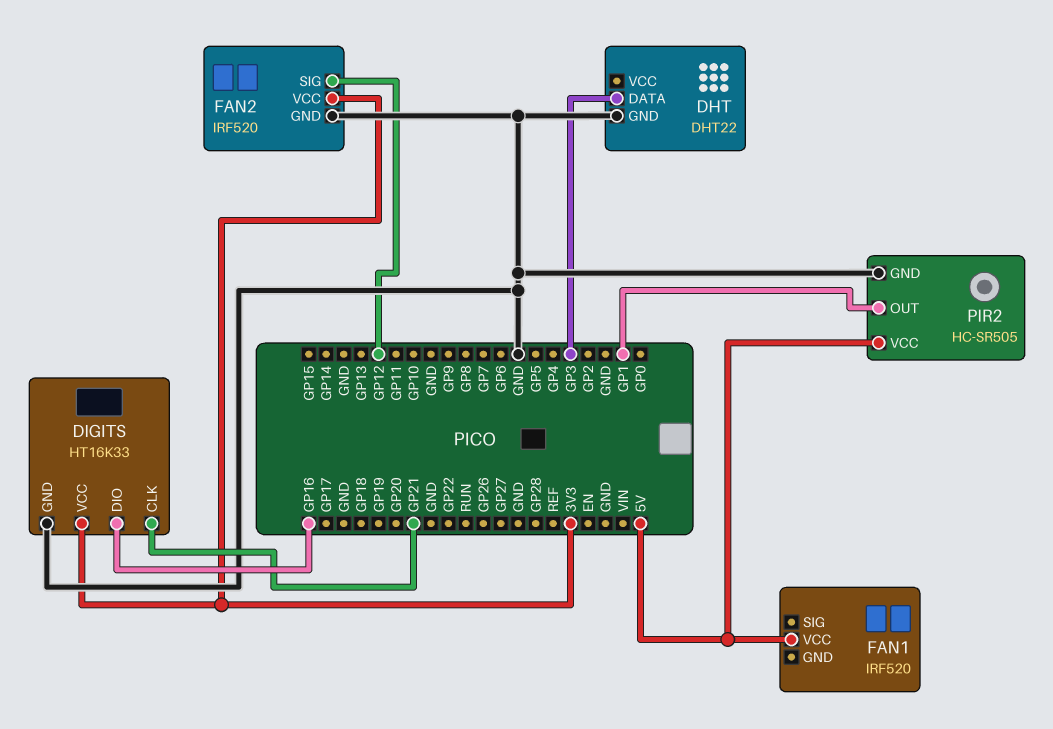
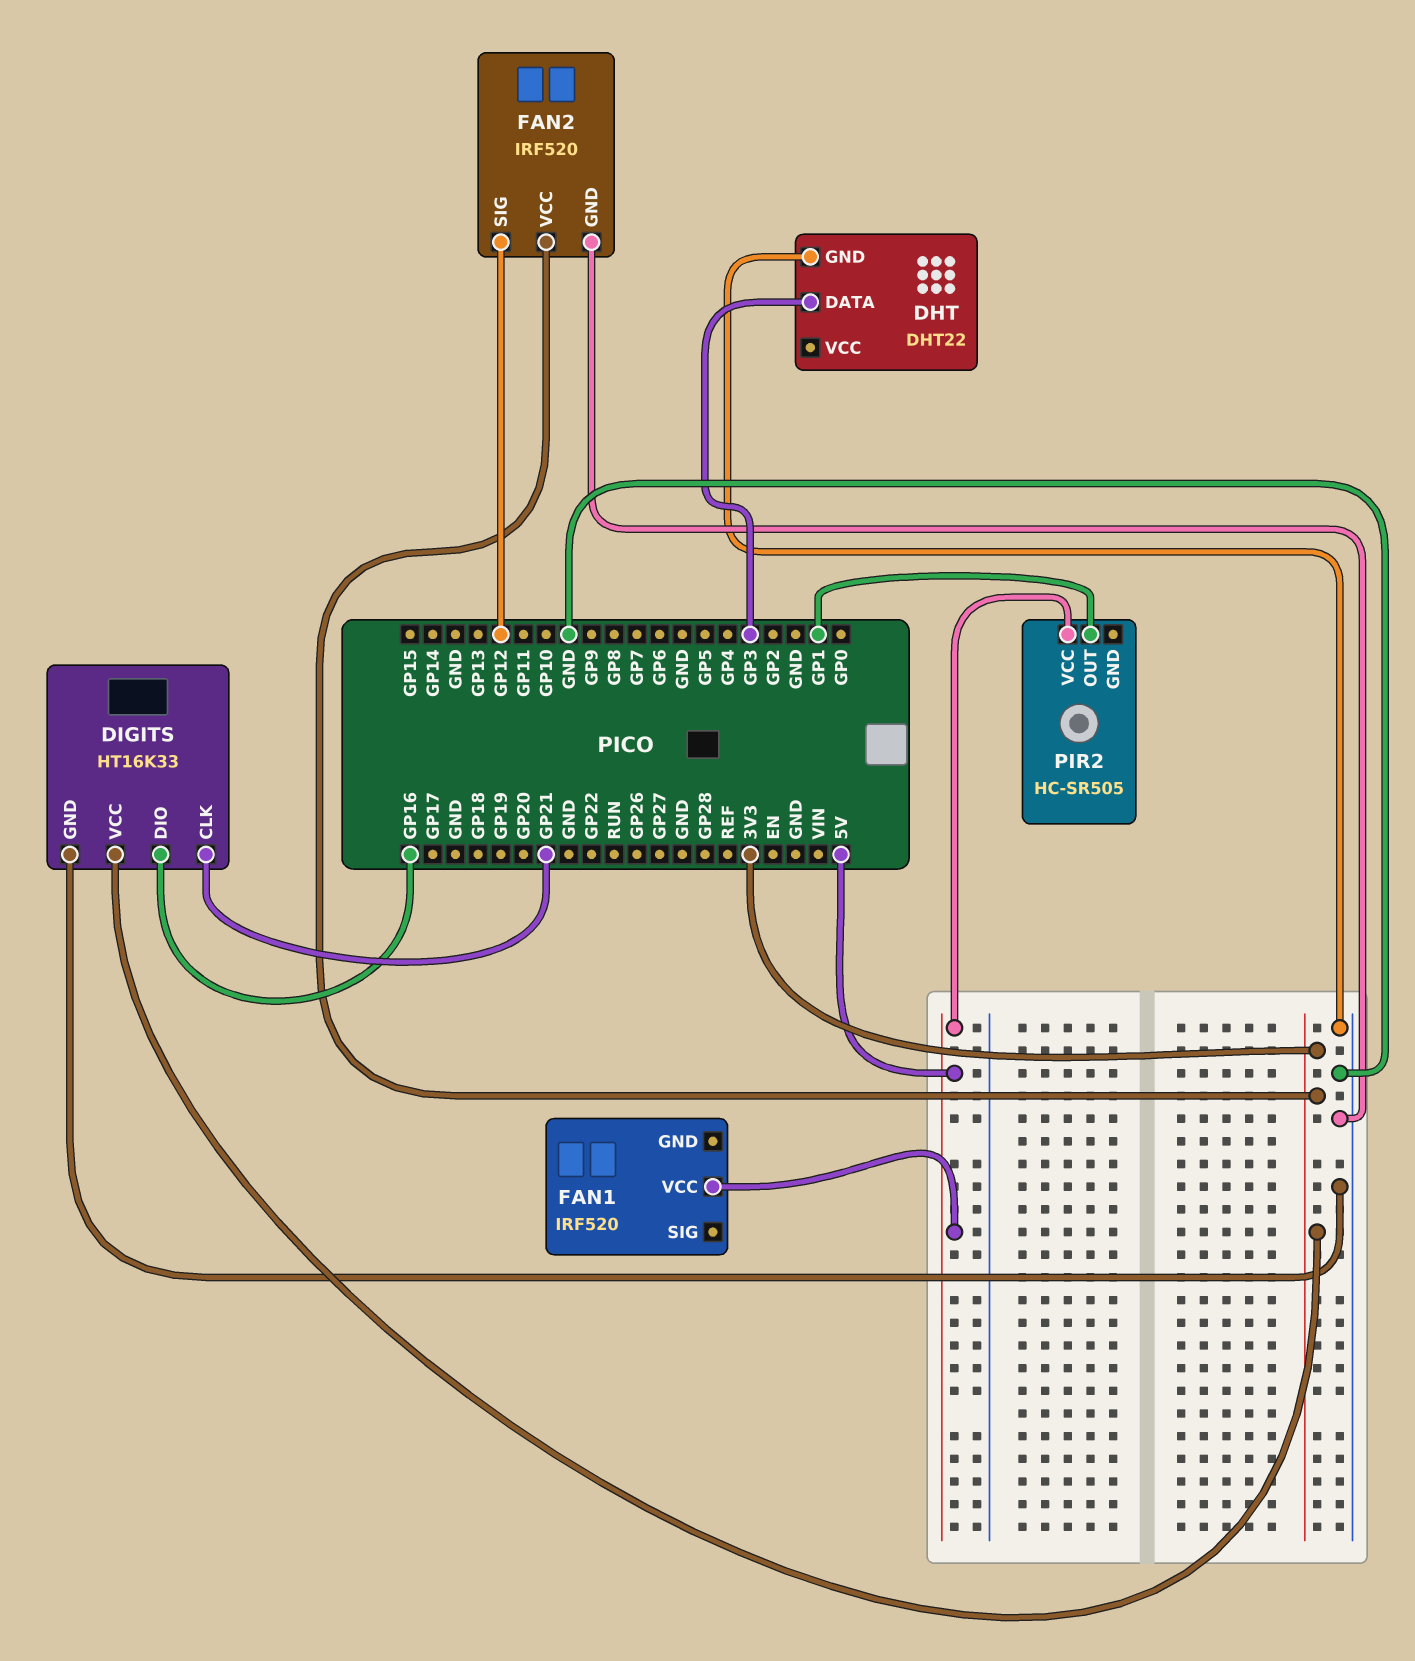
PIR2 pin GND: GND -> none

